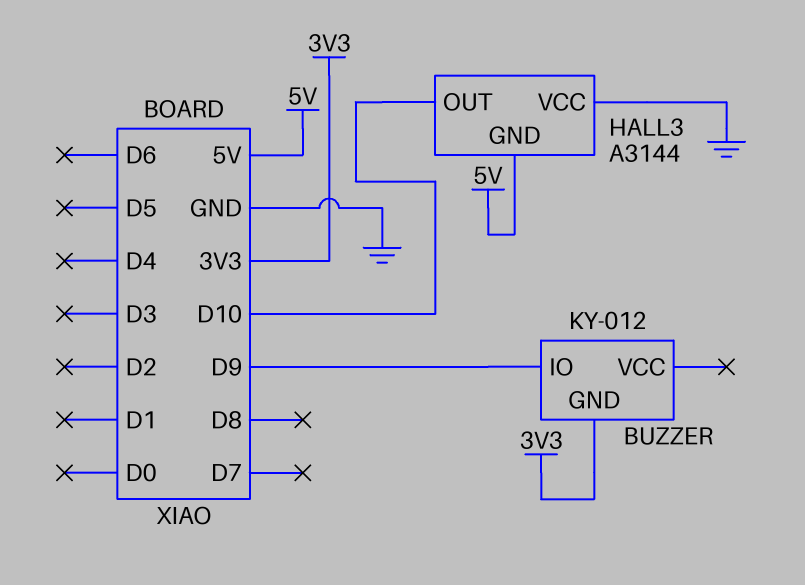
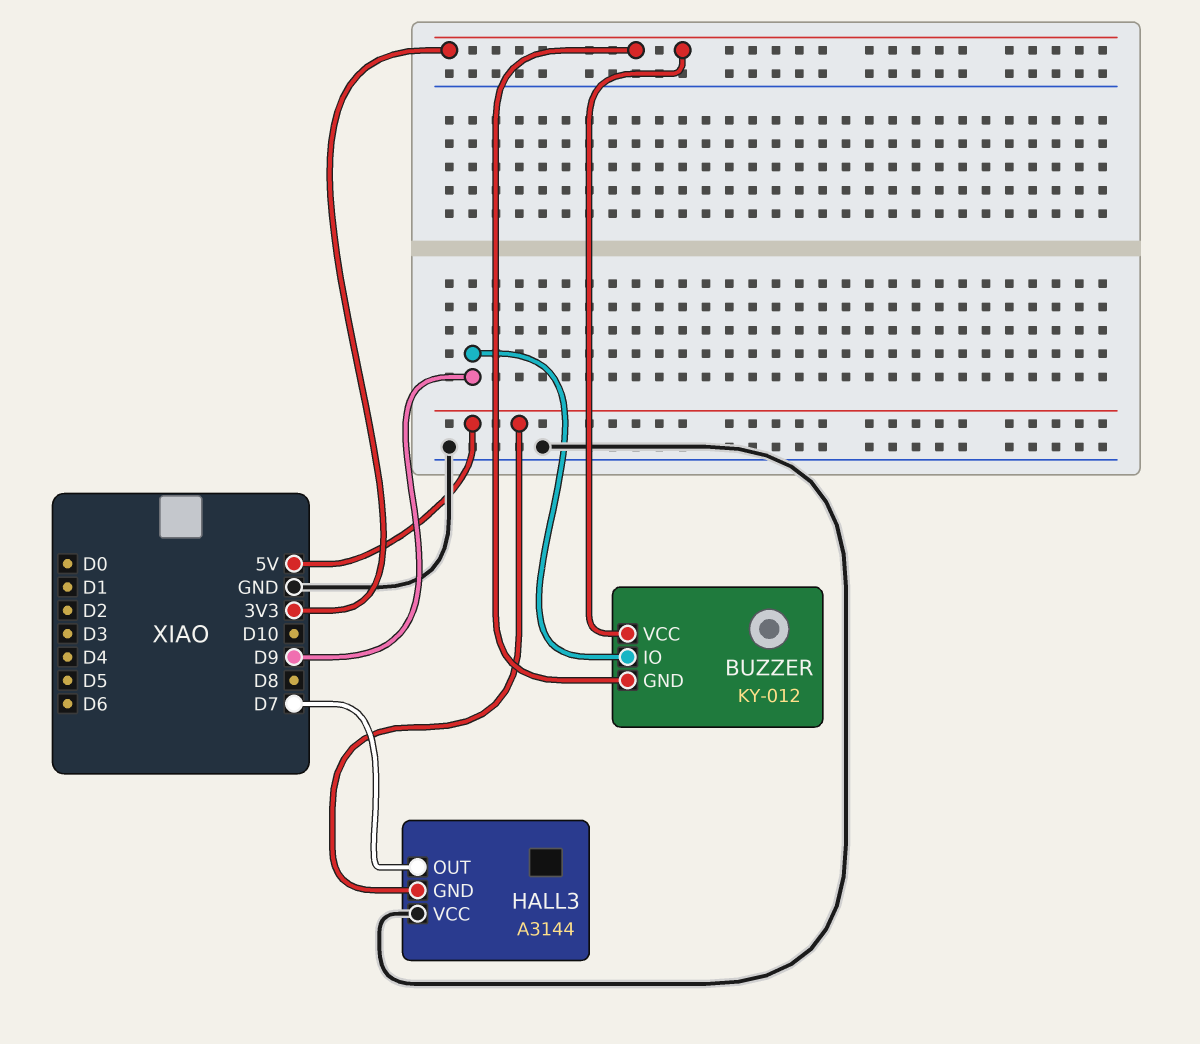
BUZZER pin VCC: none -> 3V3
HALL3 pin OUT: D10 -> D7

